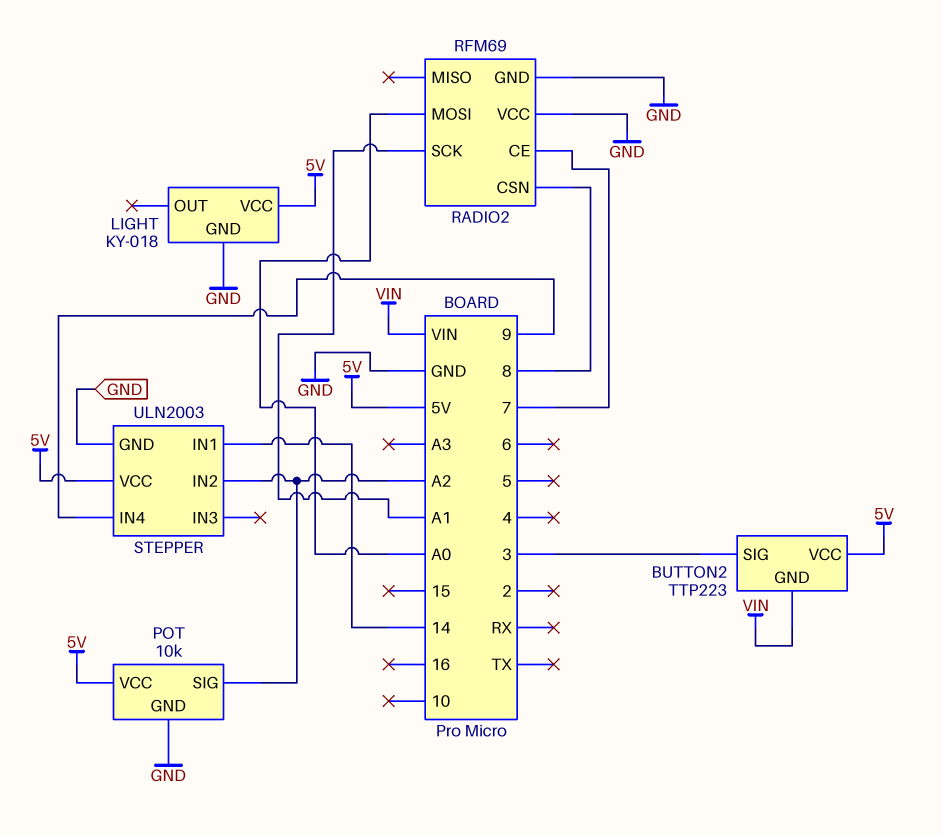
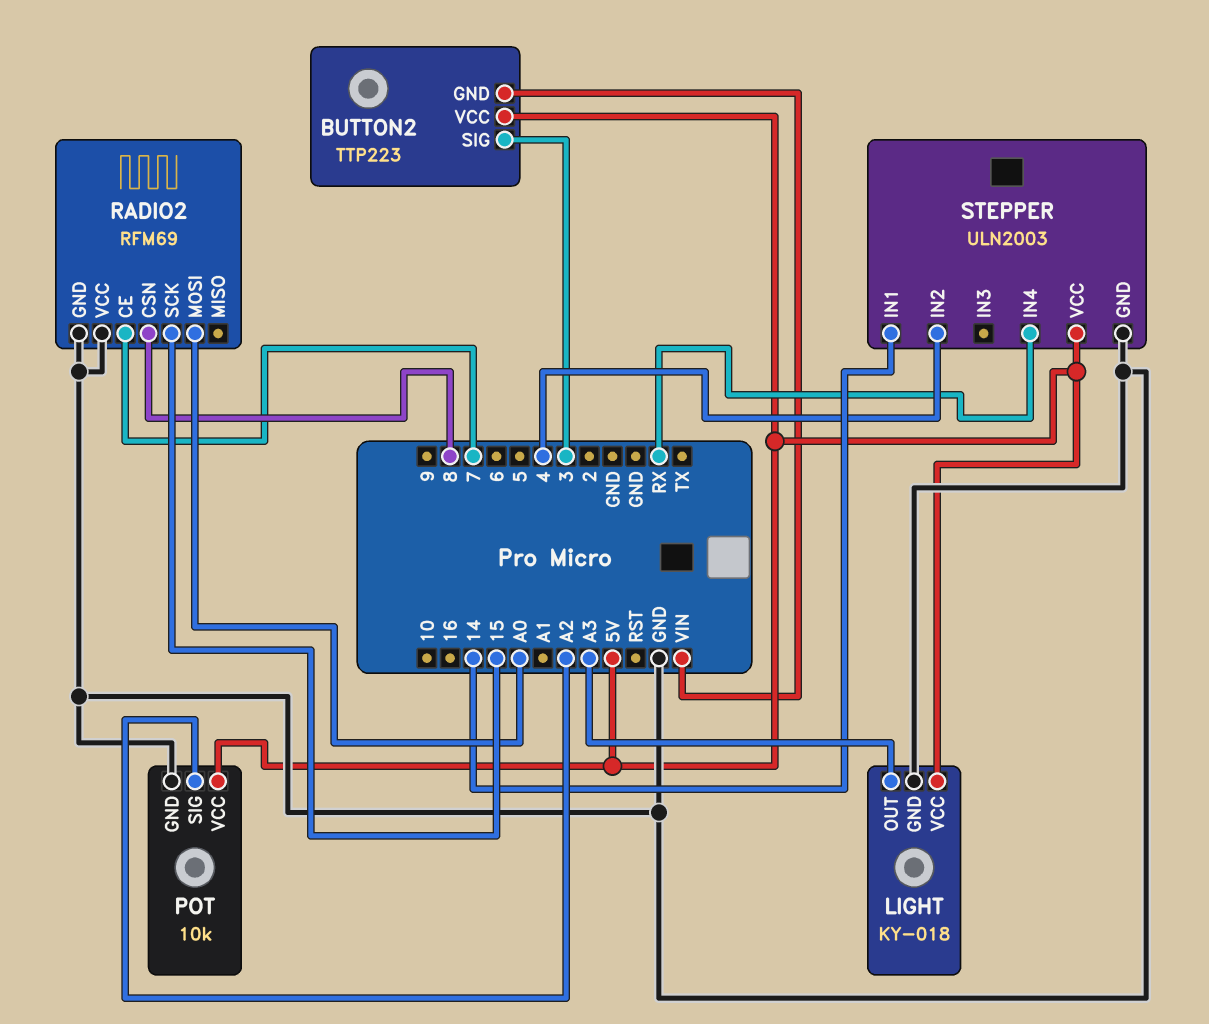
LIGHT pin OUT: none -> A3
RADIO2 pin SCK: A1 -> 15
STEPPER pin IN2: A2 -> 4
STEPPER pin IN4: 9 -> RX

